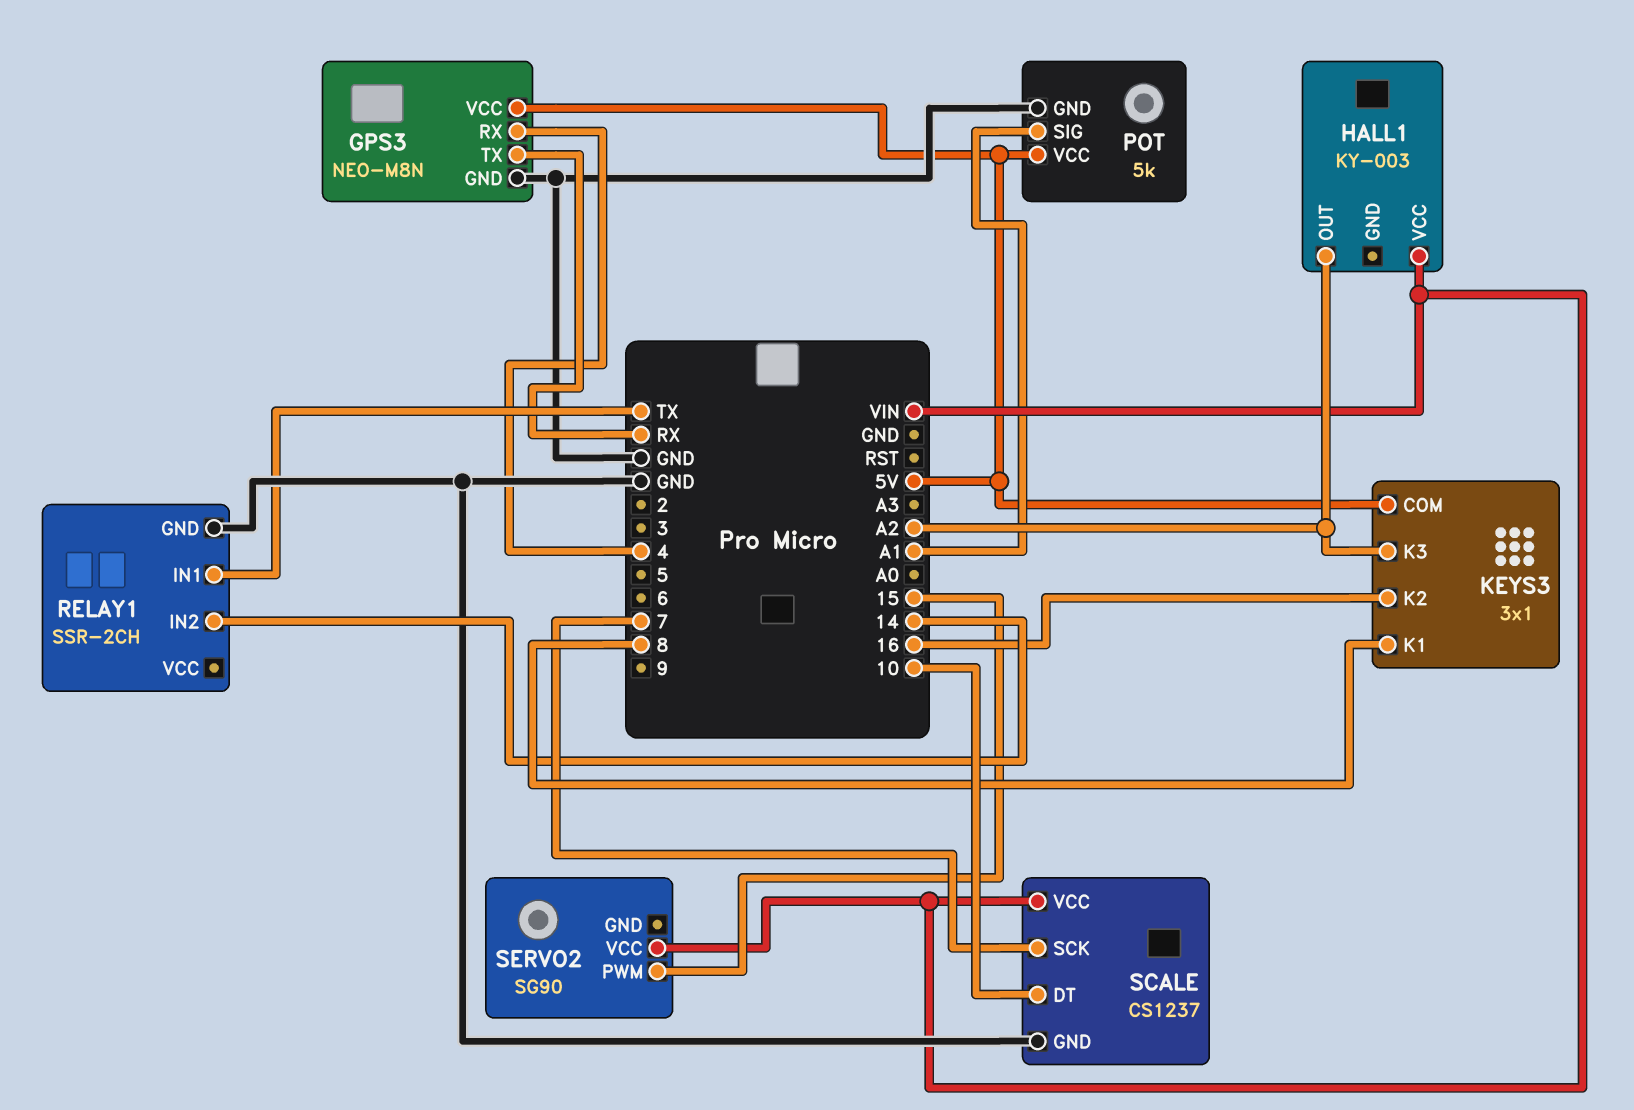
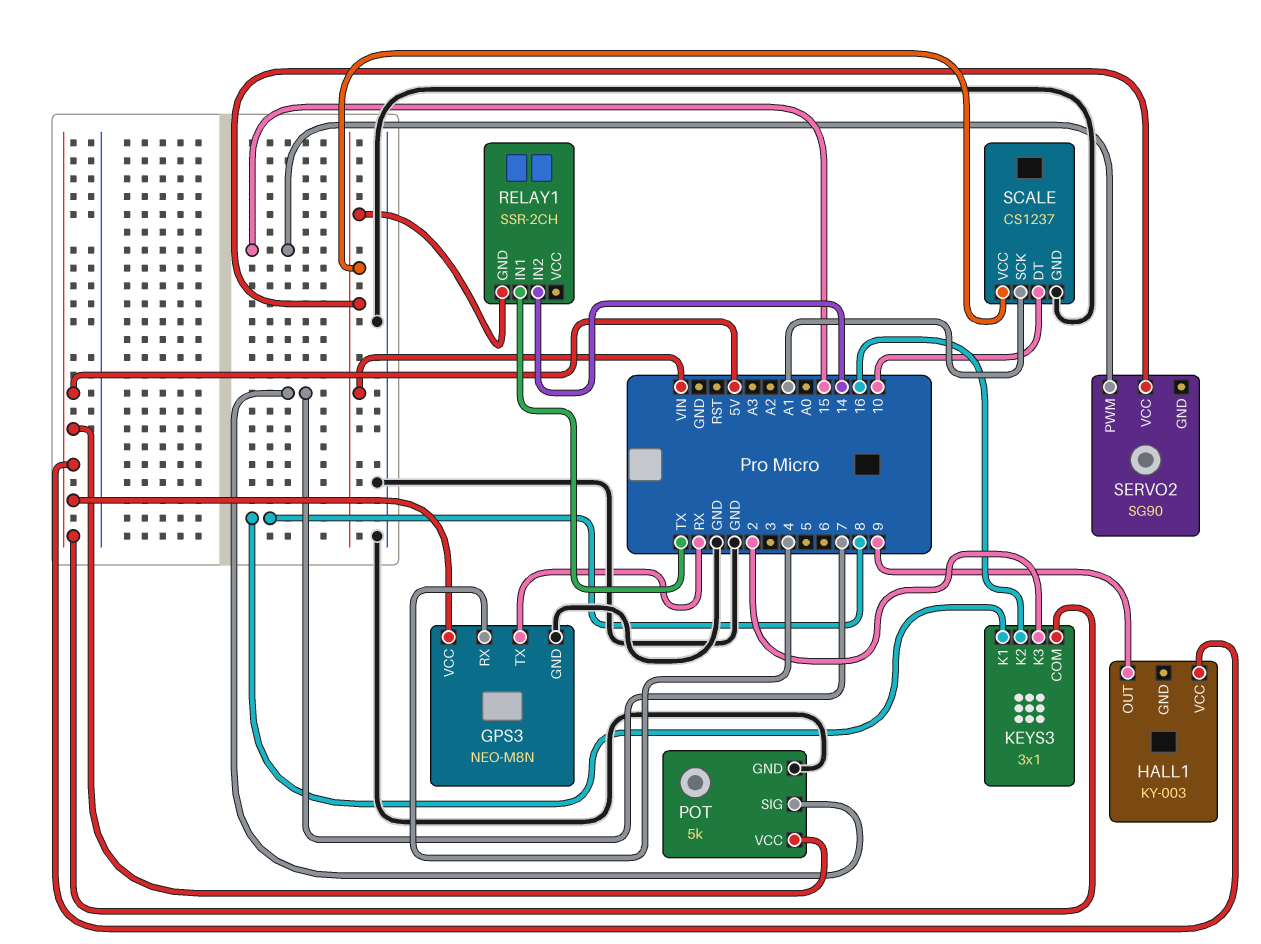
HALL1 pin OUT: A2 -> 9
HALL1 pin VCC: VIN -> 5V
KEYS3 pin K3: A2 -> 2
POT pin SIG: A1 -> 7
RELAY1 pin GND: GND -> VIN
SCALE pin SCK: 7 -> A1

